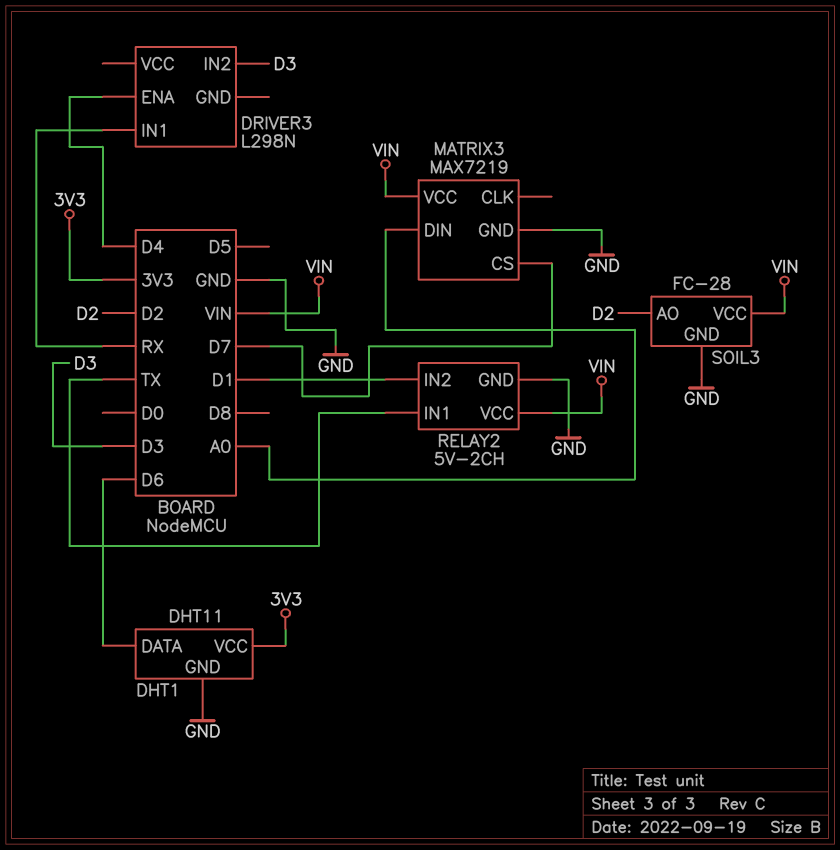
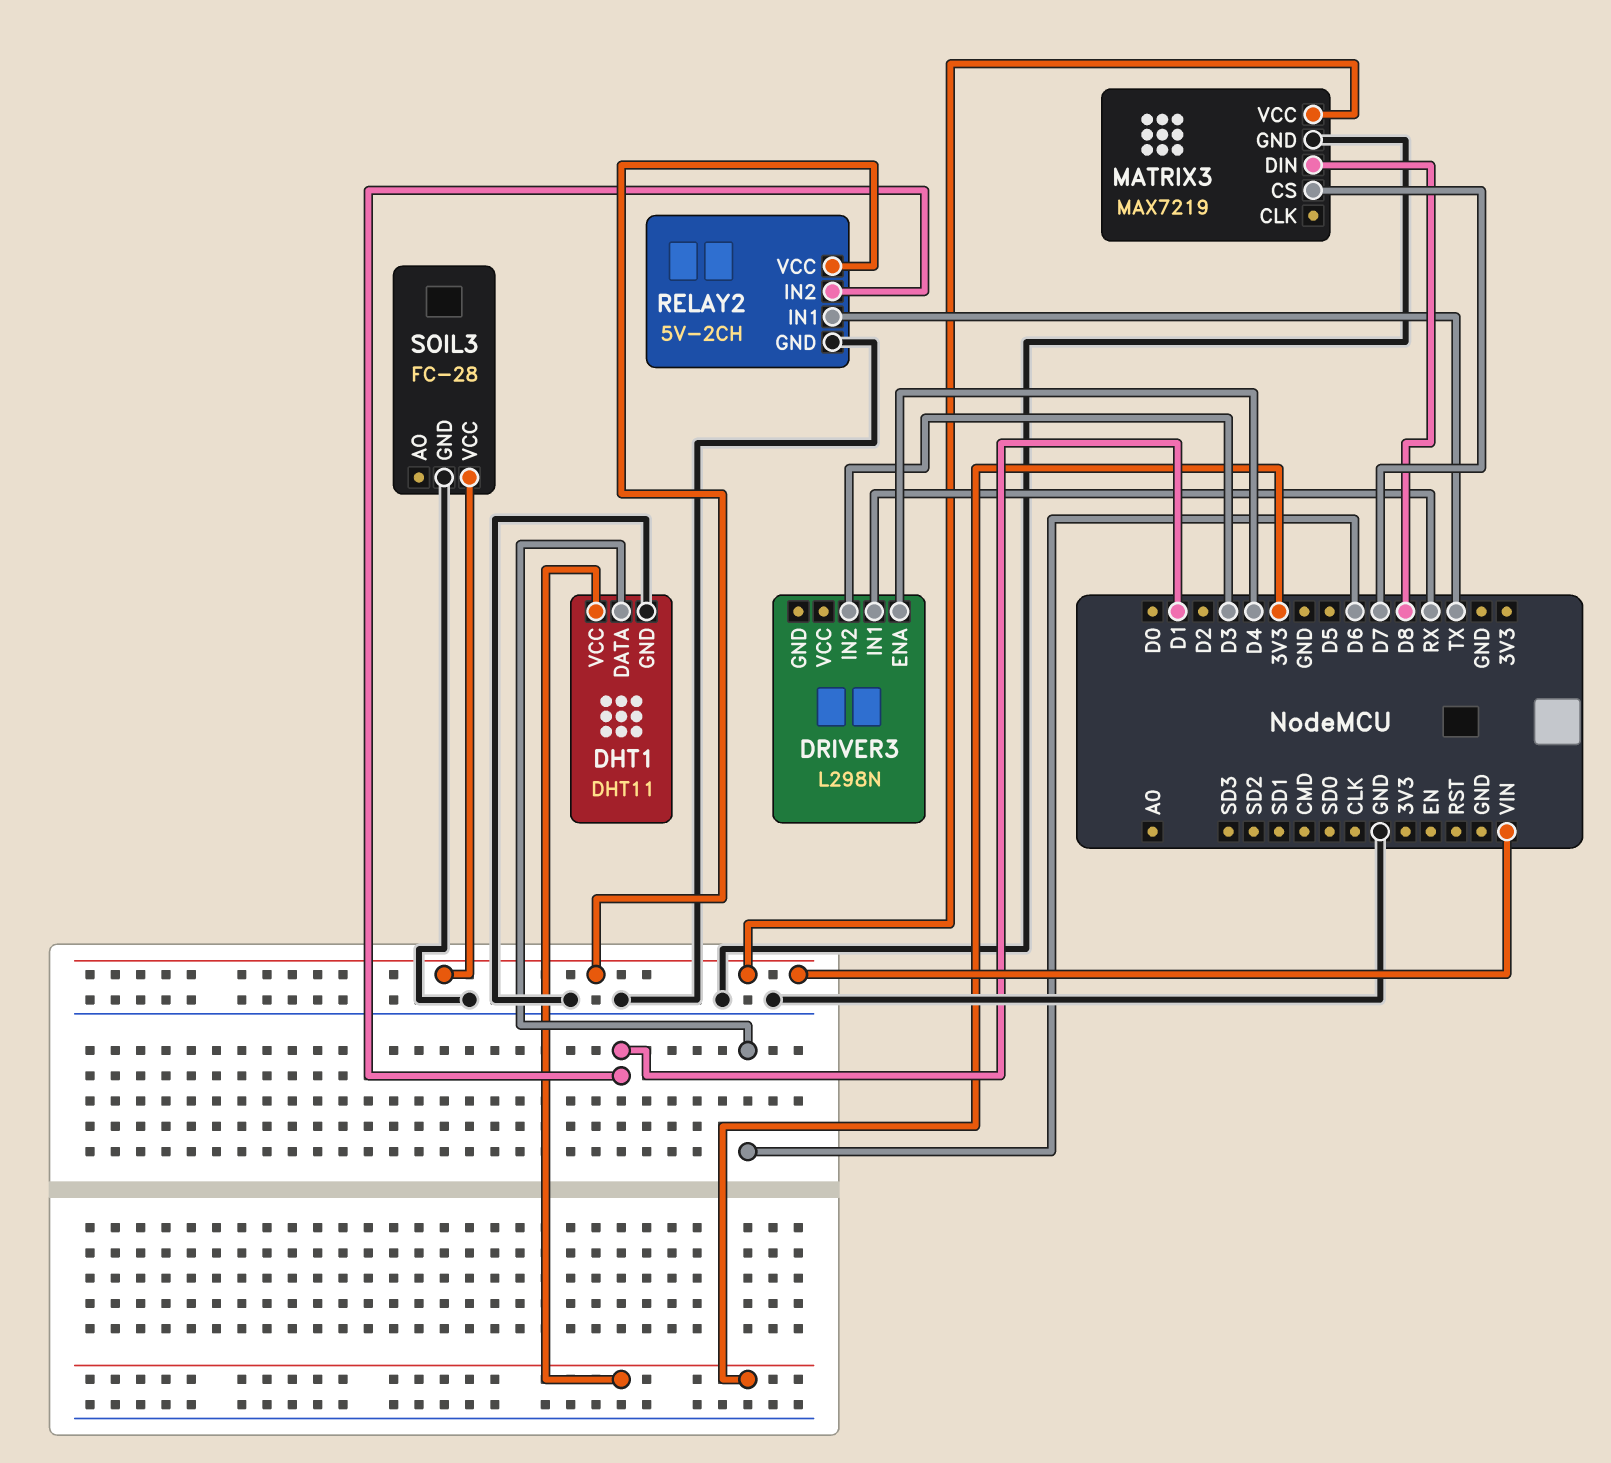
MATRIX3 pin DIN: A0 -> D8
SOIL3 pin AO: D2 -> none

